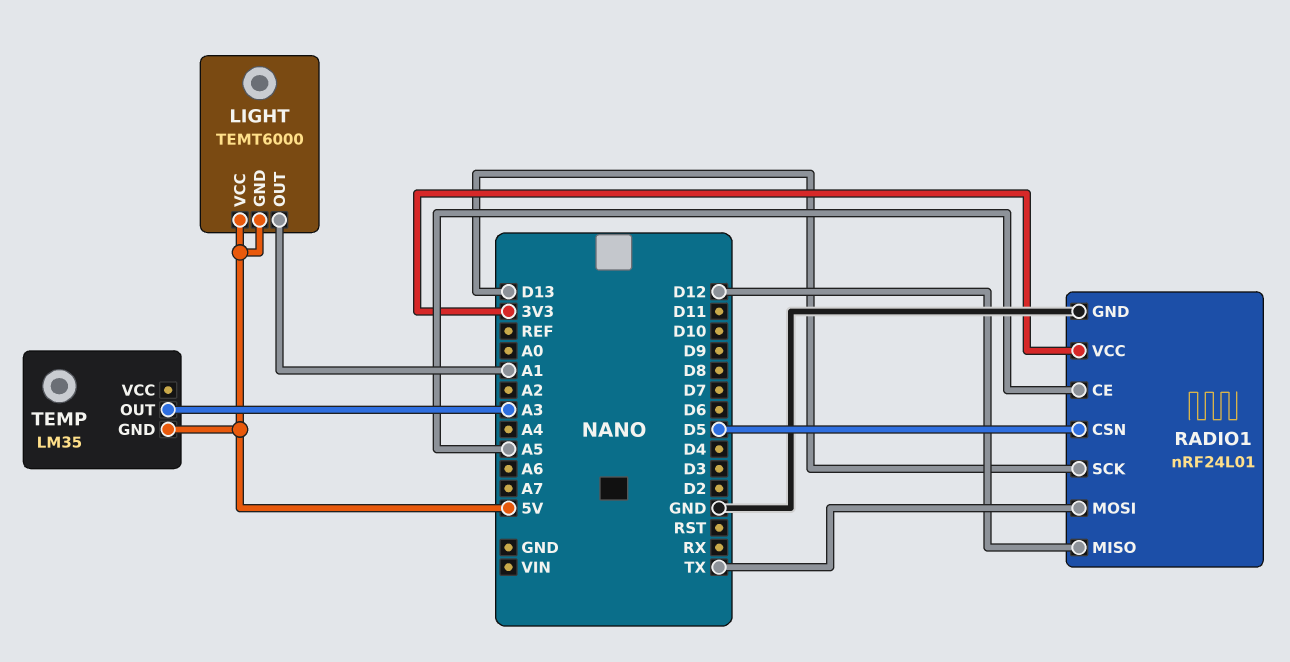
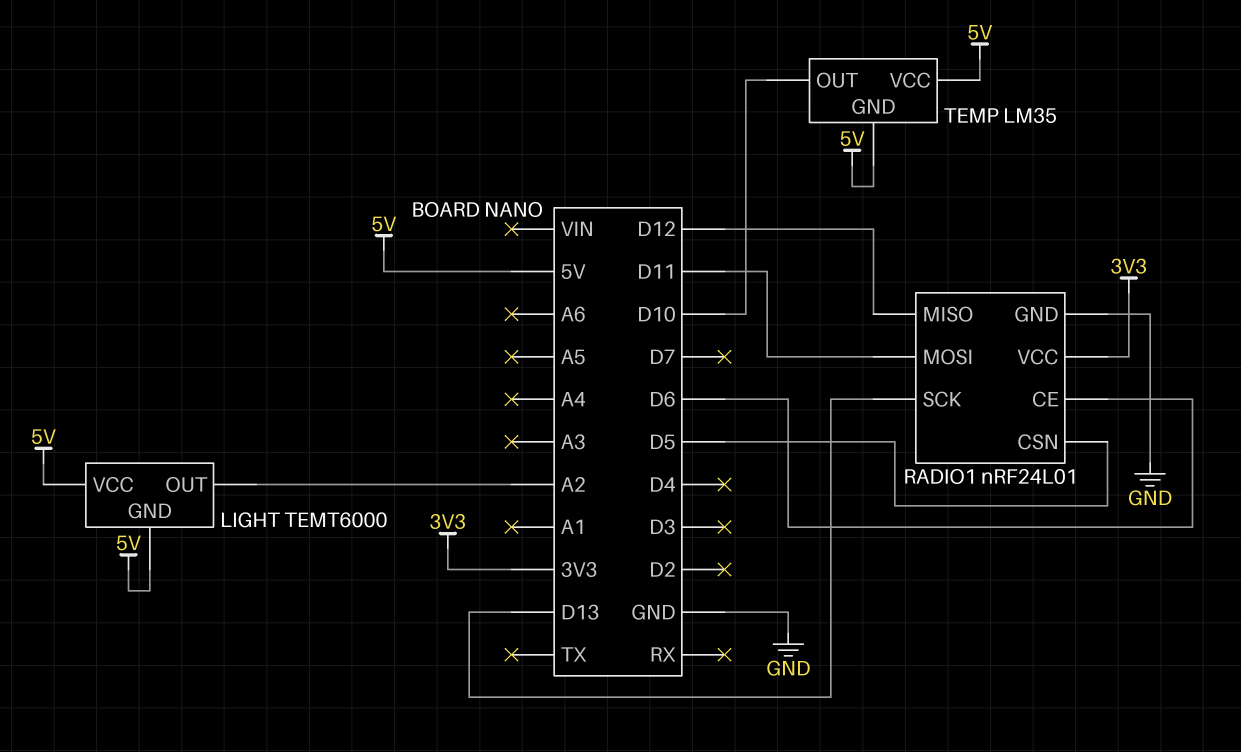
LIGHT pin OUT: A1 -> A2
RADIO1 pin CE: A5 -> D6
RADIO1 pin MOSI: TX -> D11
TEMP pin OUT: A3 -> D10
TEMP pin VCC: none -> 5V

